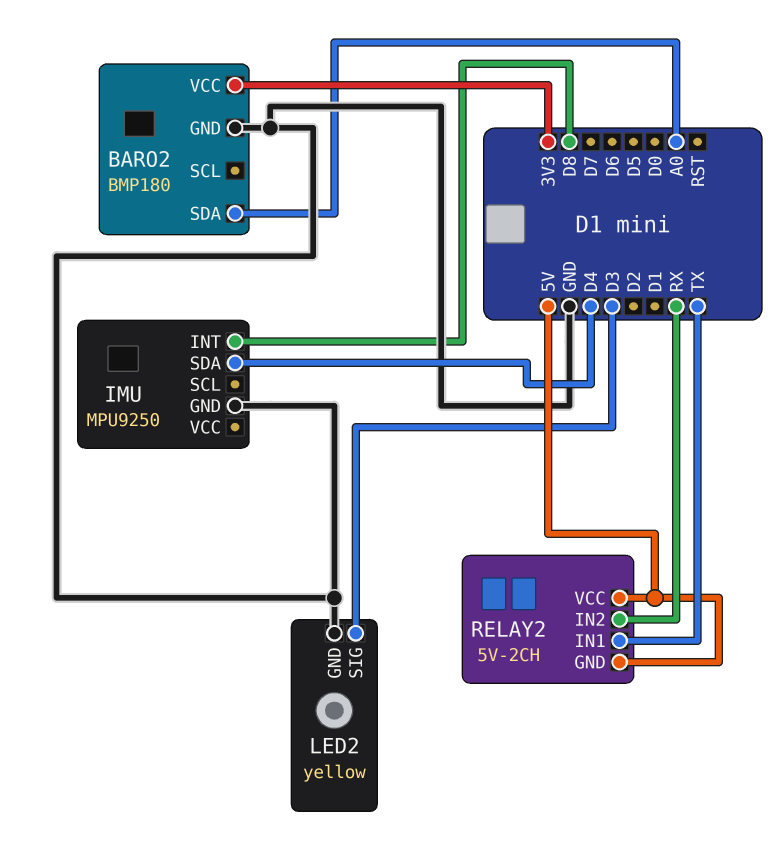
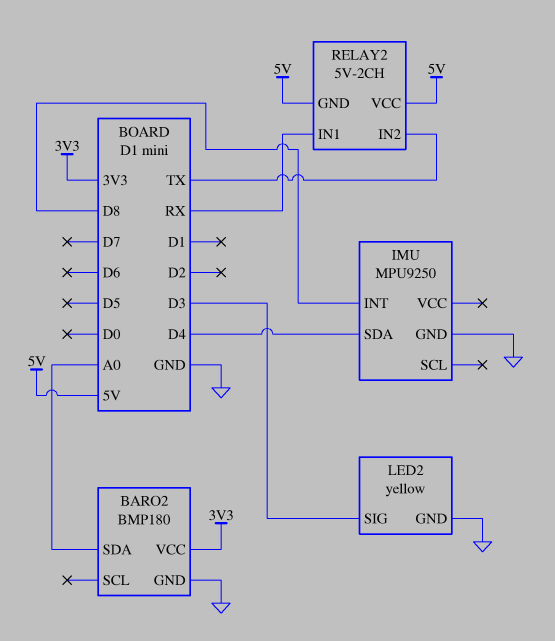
RELAY2 pin IN1: TX -> RX
RELAY2 pin IN2: RX -> TX

